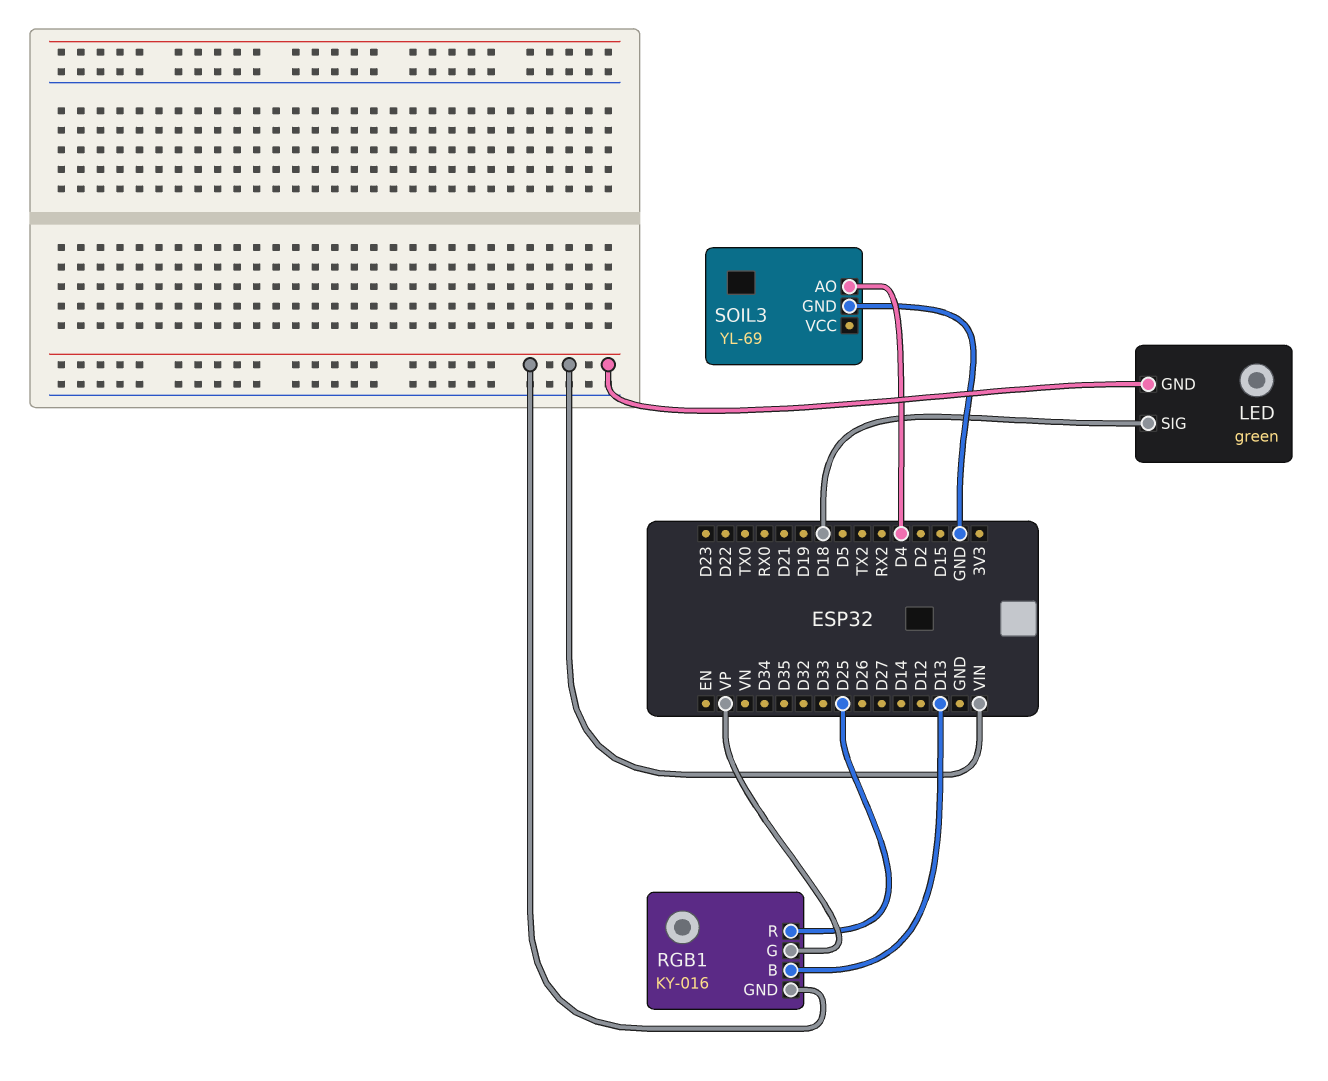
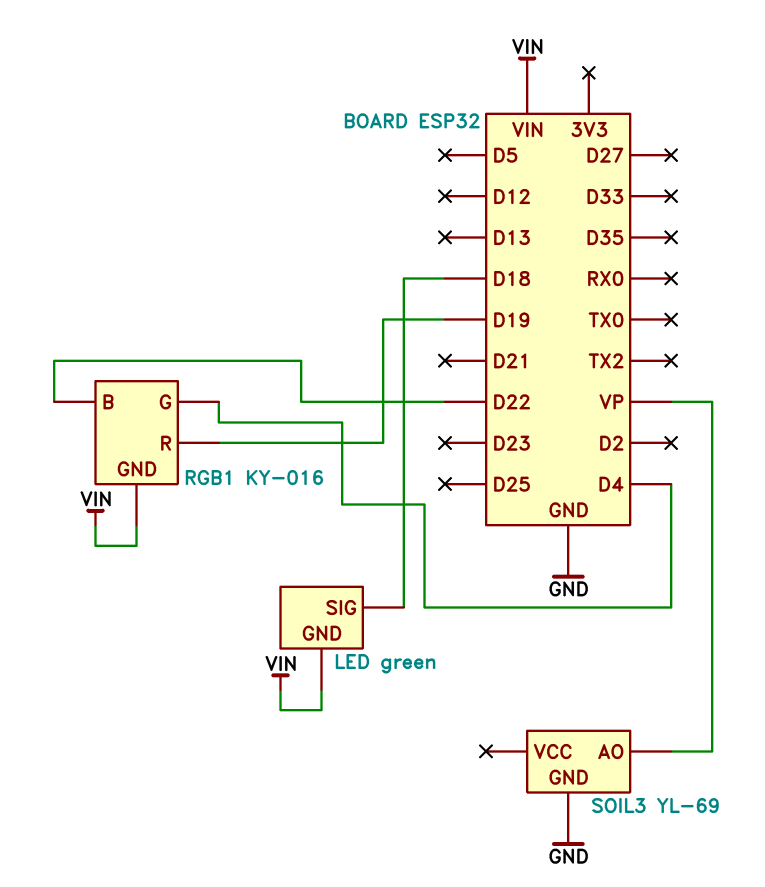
RGB1 pin B: D13 -> D22
RGB1 pin G: VP -> D4
RGB1 pin R: D25 -> D19
SOIL3 pin AO: D4 -> VP

